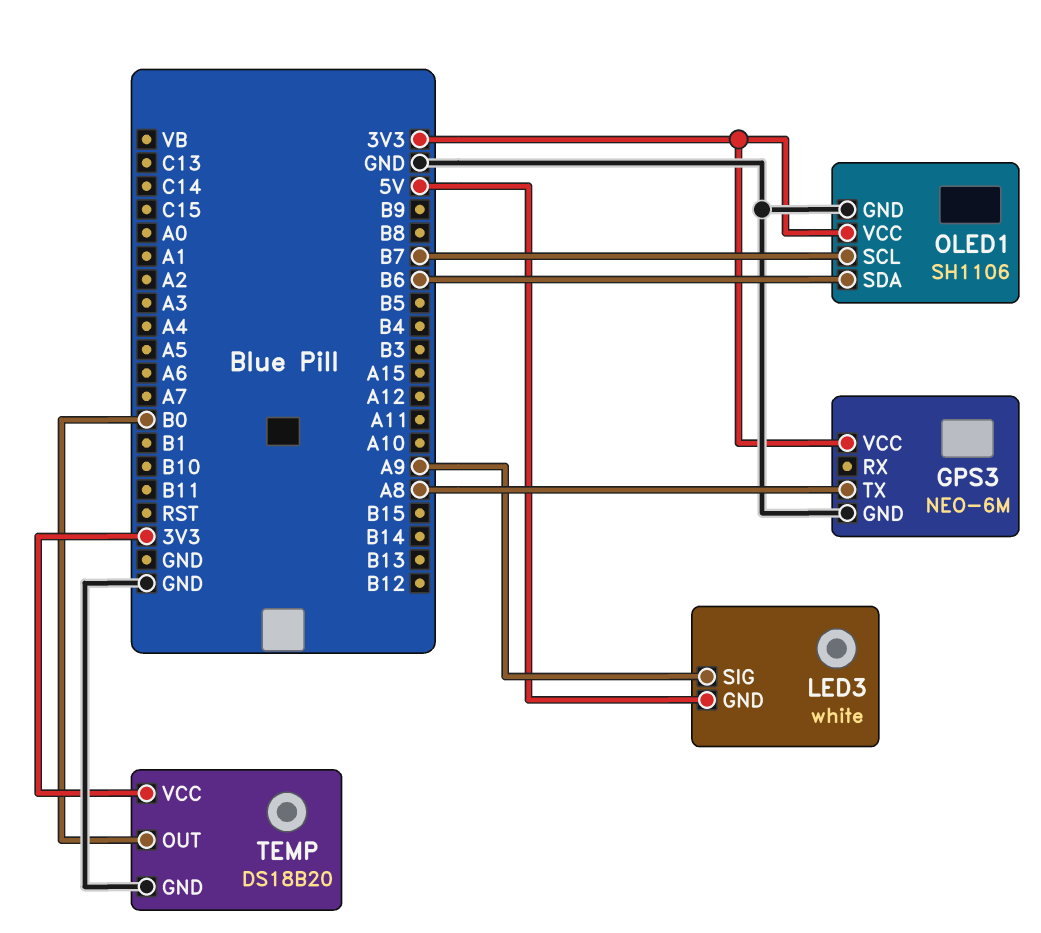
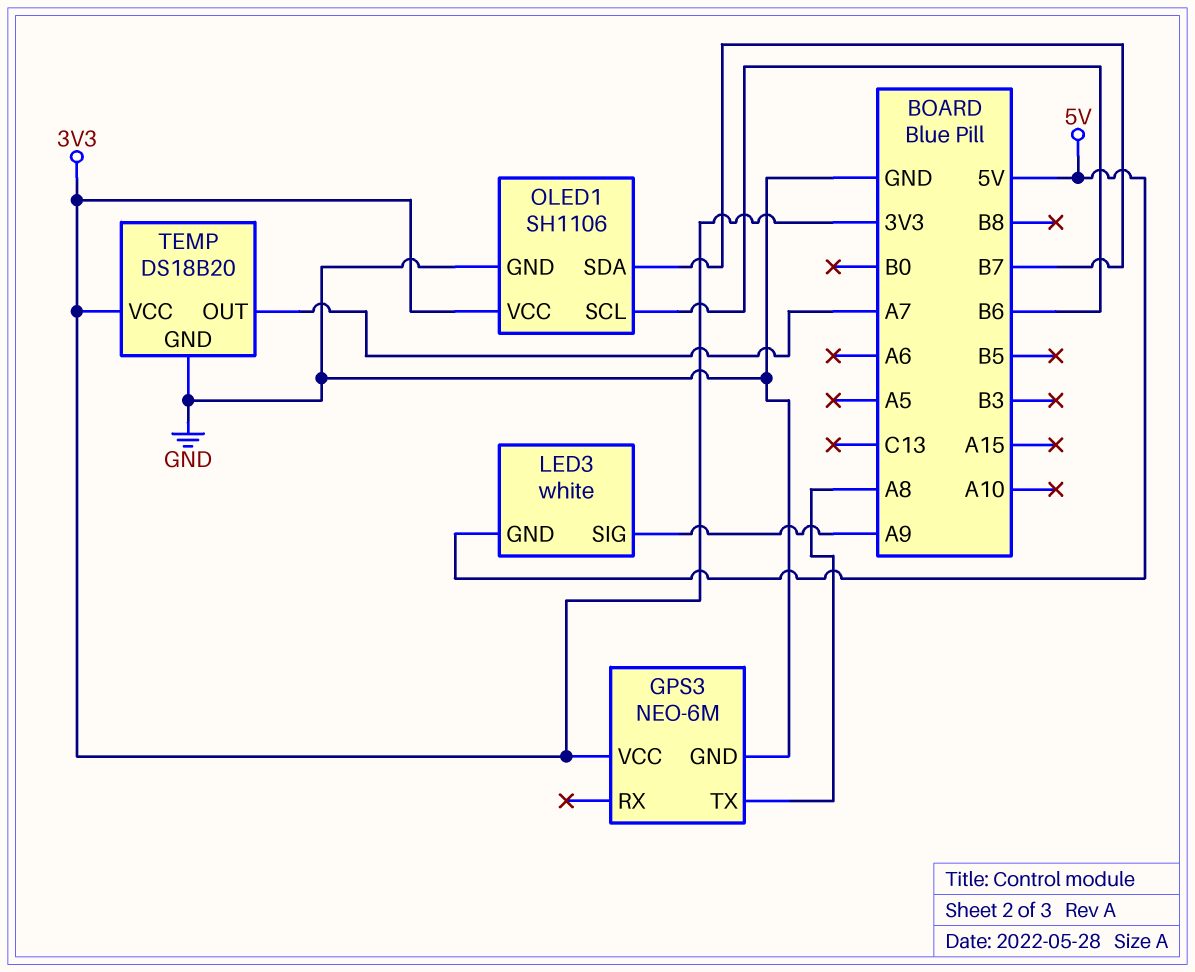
OLED1 pin SCL: B7 -> B6
OLED1 pin SDA: B6 -> B7
TEMP pin OUT: B0 -> A7

